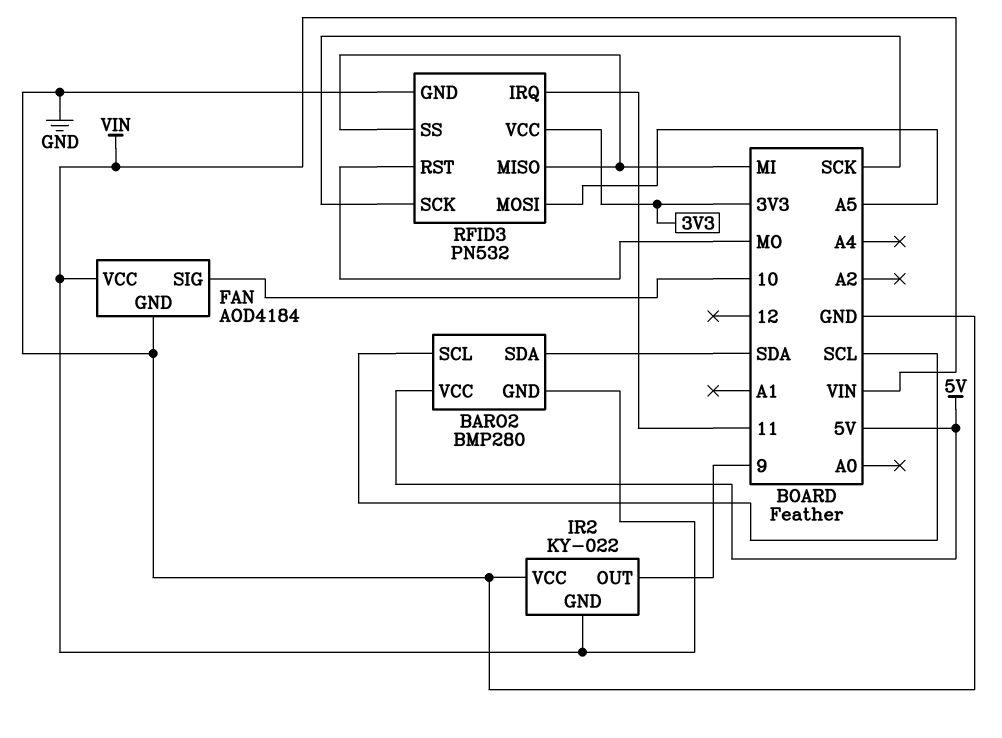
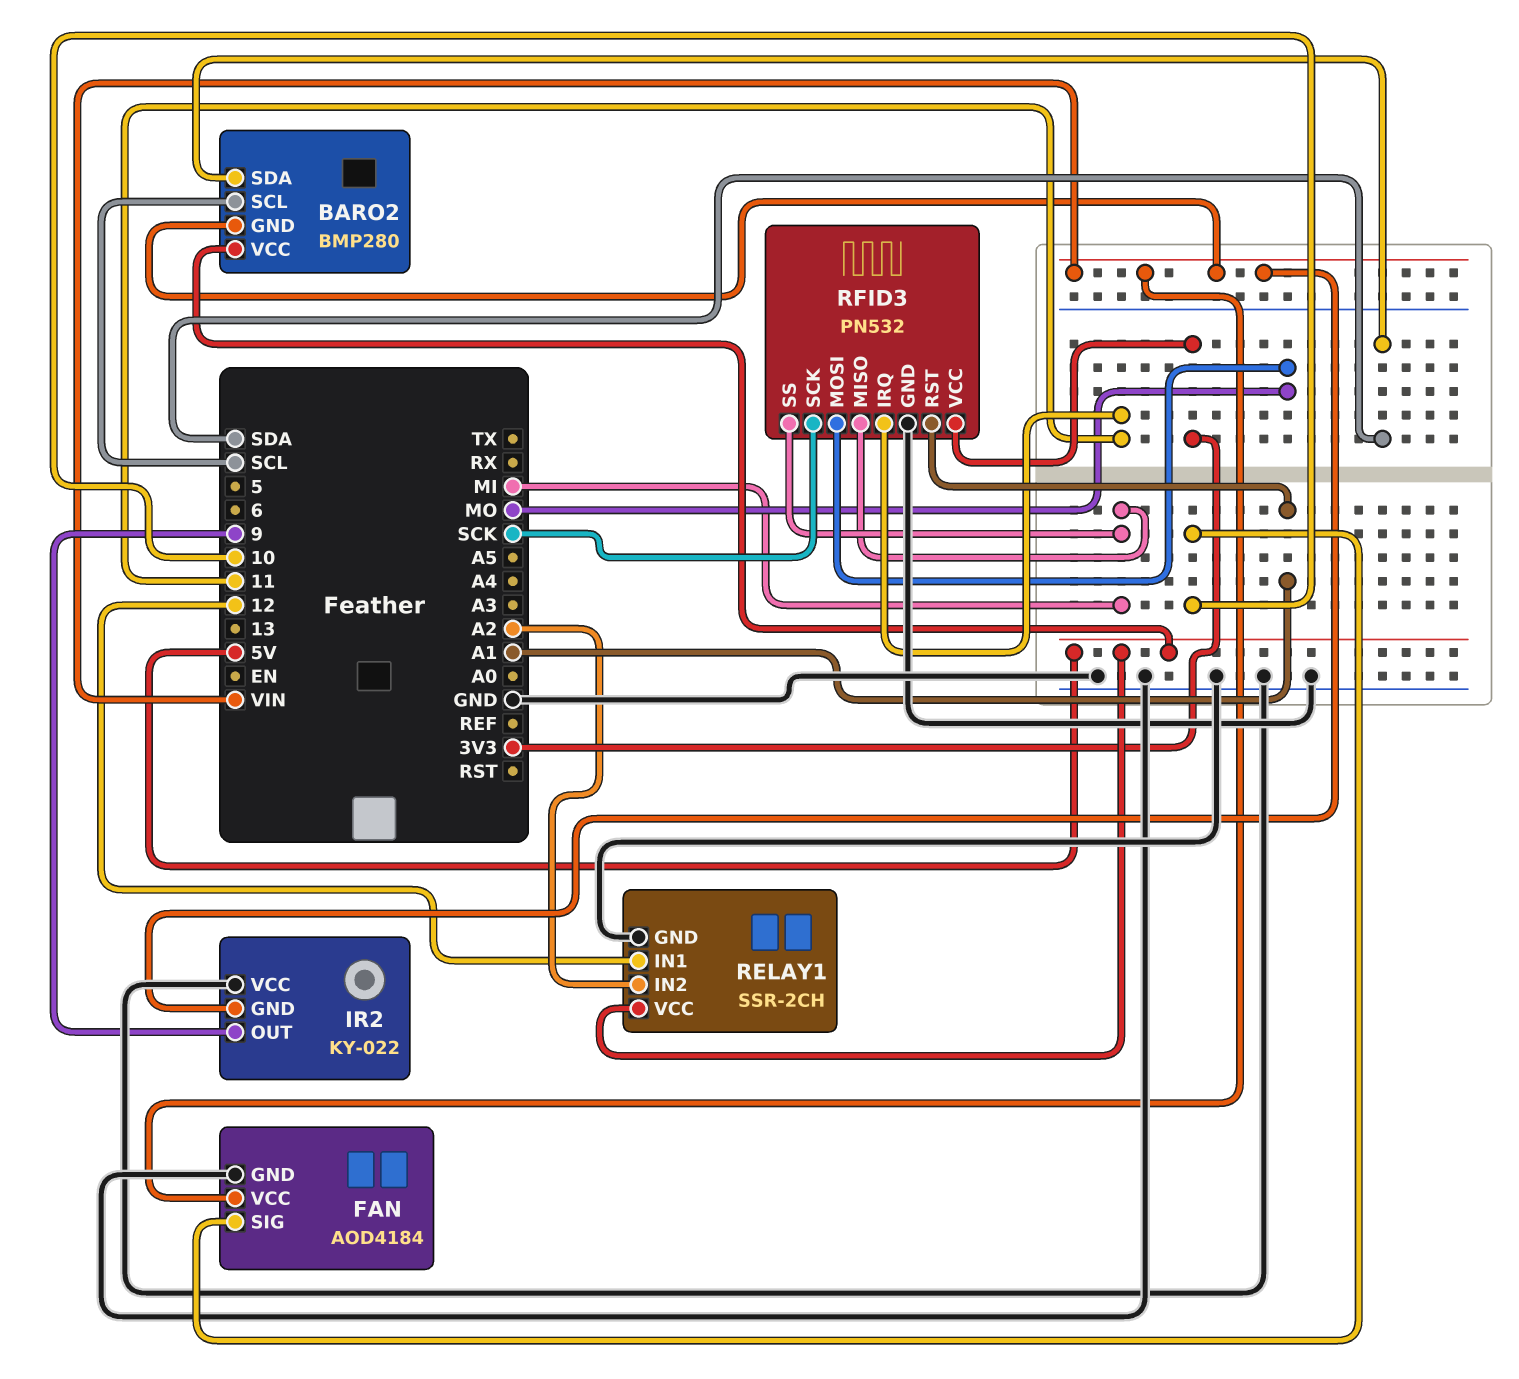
RELAY1: none -> SSR-2CH
RELAY1 pin GND: none -> GND
RELAY1 pin IN1: none -> 12
RELAY1 pin IN2: none -> A2
RELAY1 pin VCC: none -> 5V
RFID3 pin MOSI: A5 -> MO
RFID3 pin RST: MO -> A1

